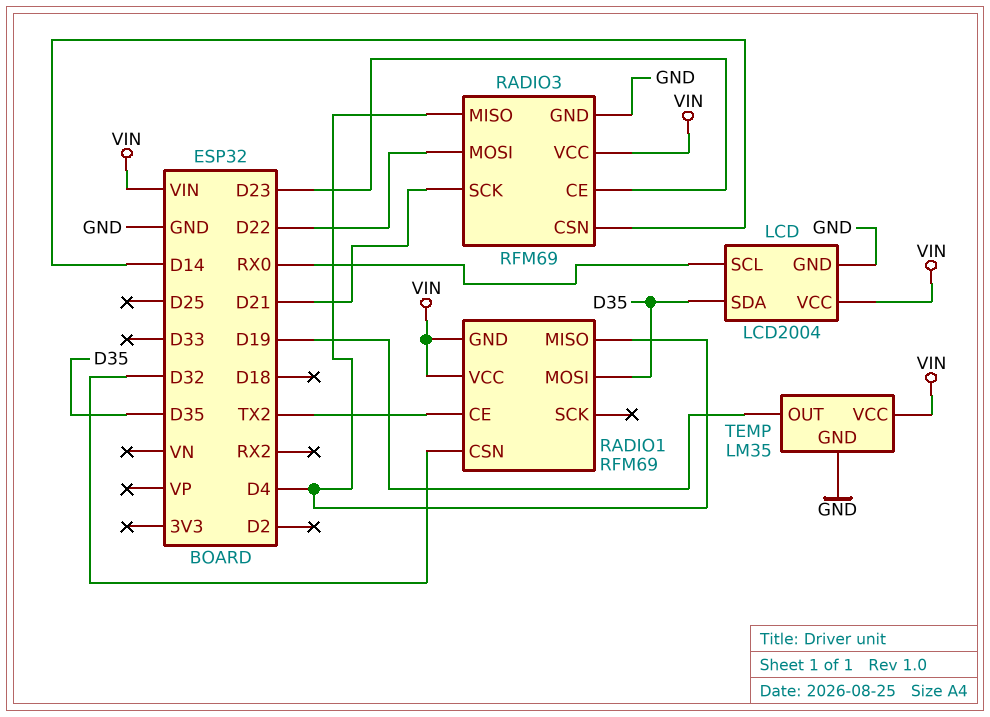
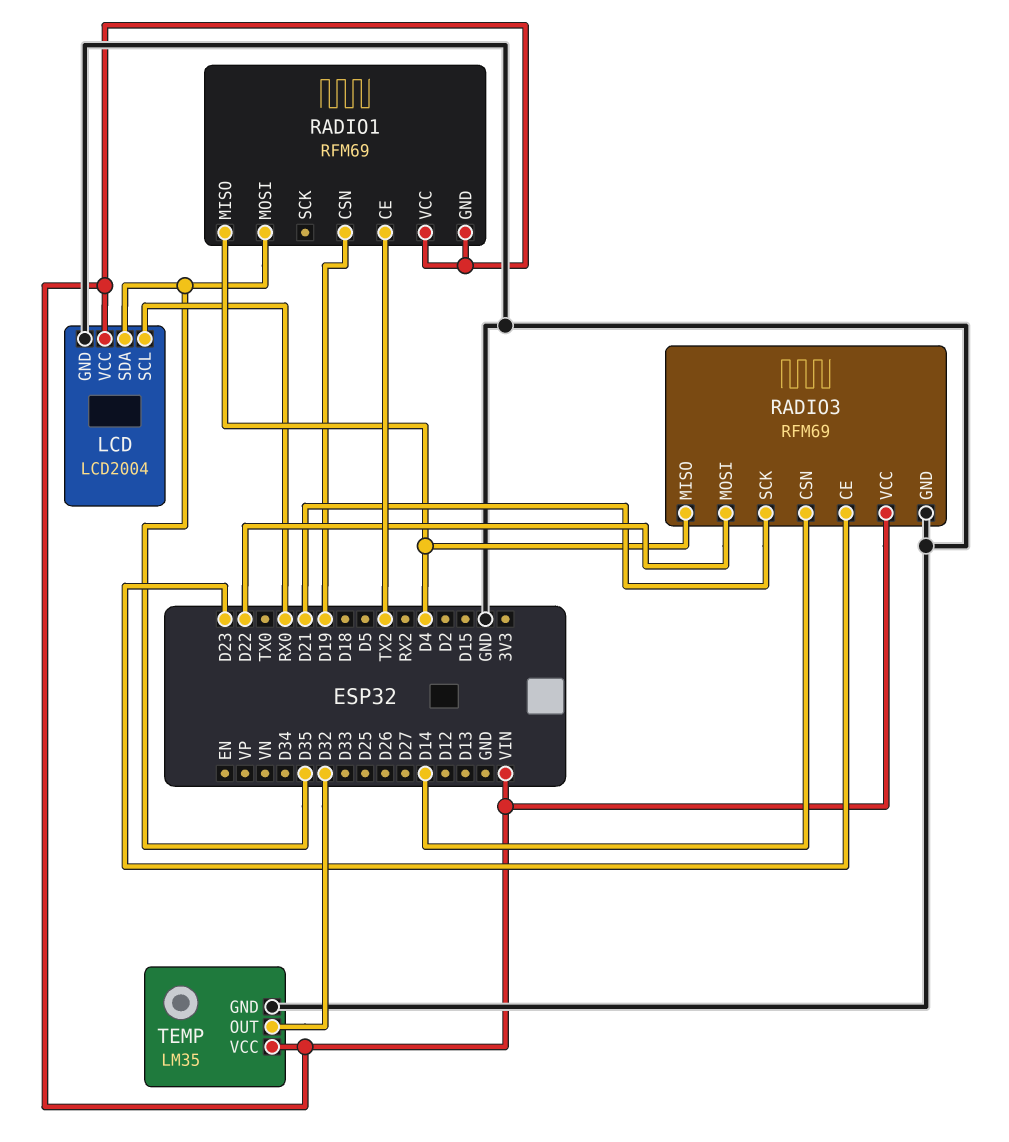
RADIO1 pin CSN: D32 -> D19
TEMP pin OUT: D19 -> D32

